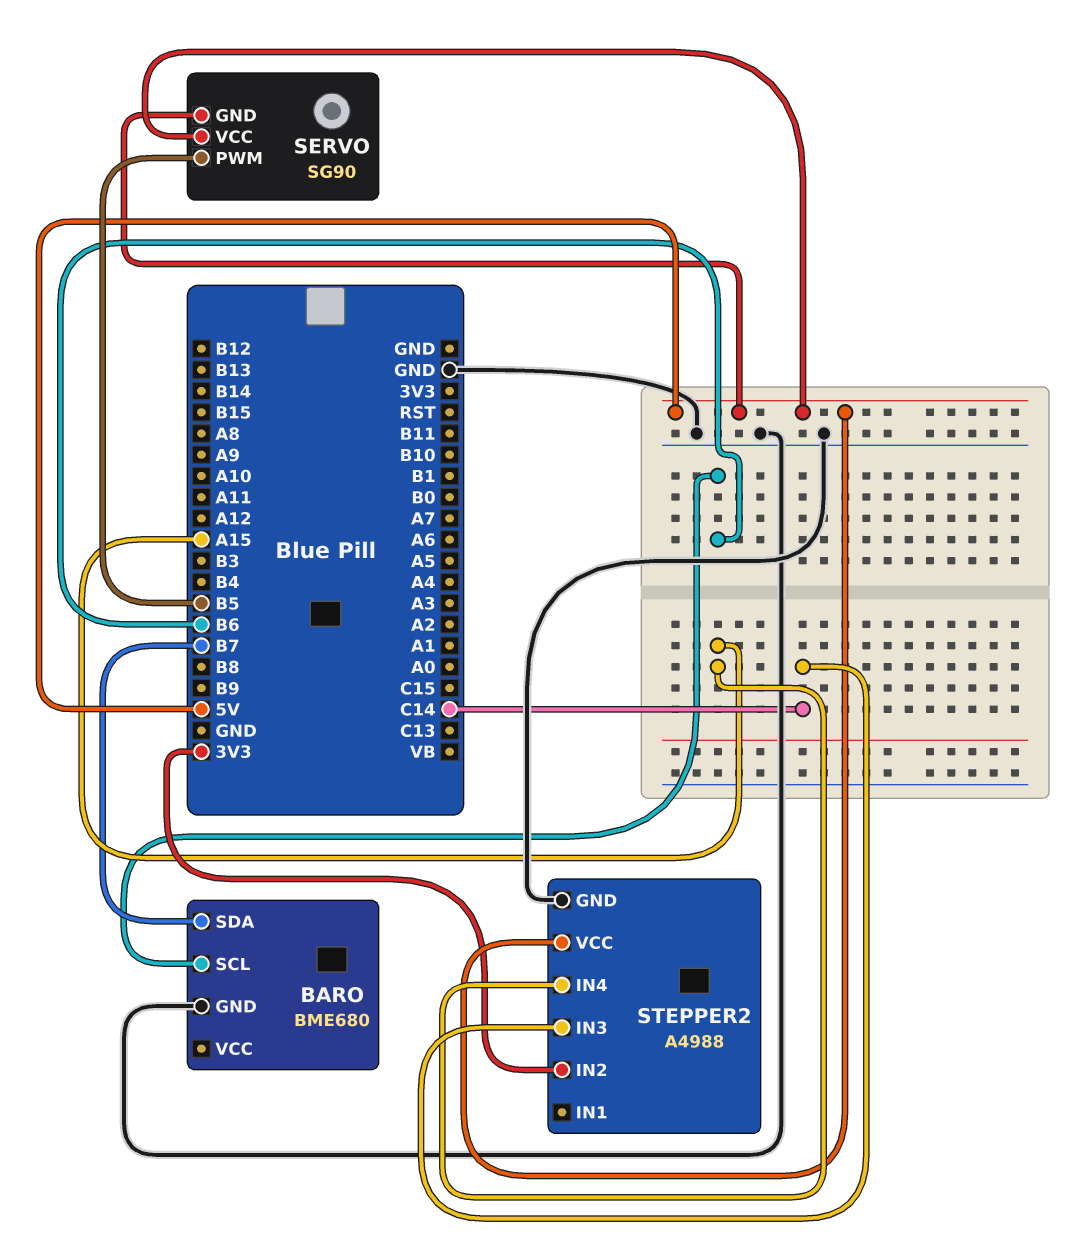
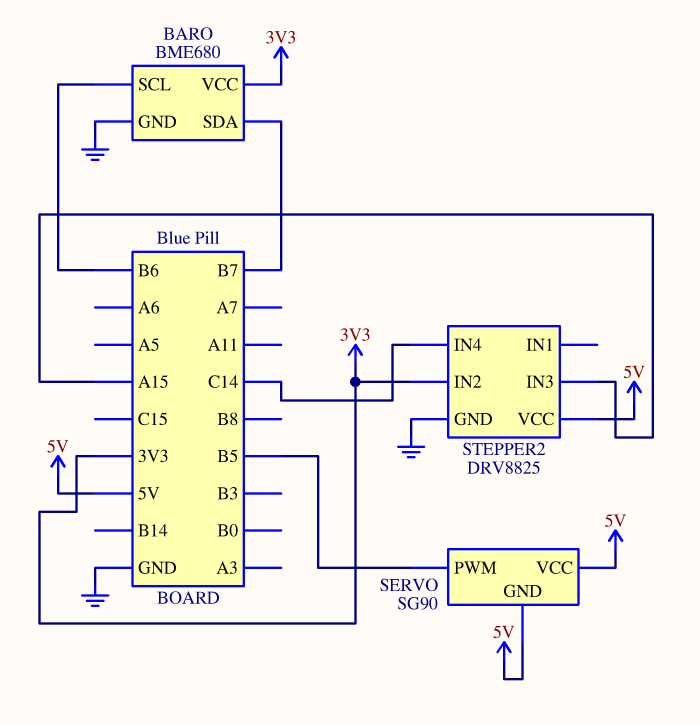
BARO pin VCC: none -> 3V3
STEPPER2: A4988 -> DRV8825
STEPPER2 pin IN3: C14 -> A15
STEPPER2 pin IN4: A15 -> C14

